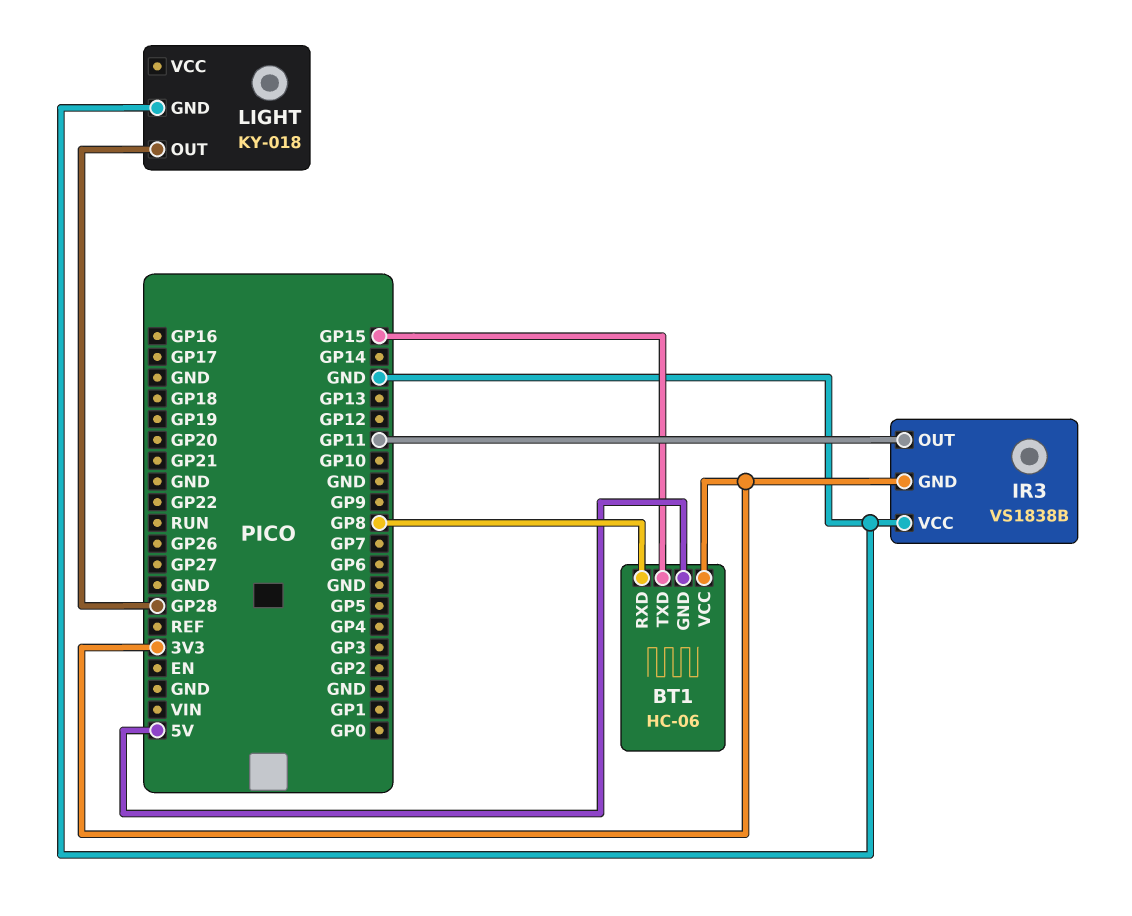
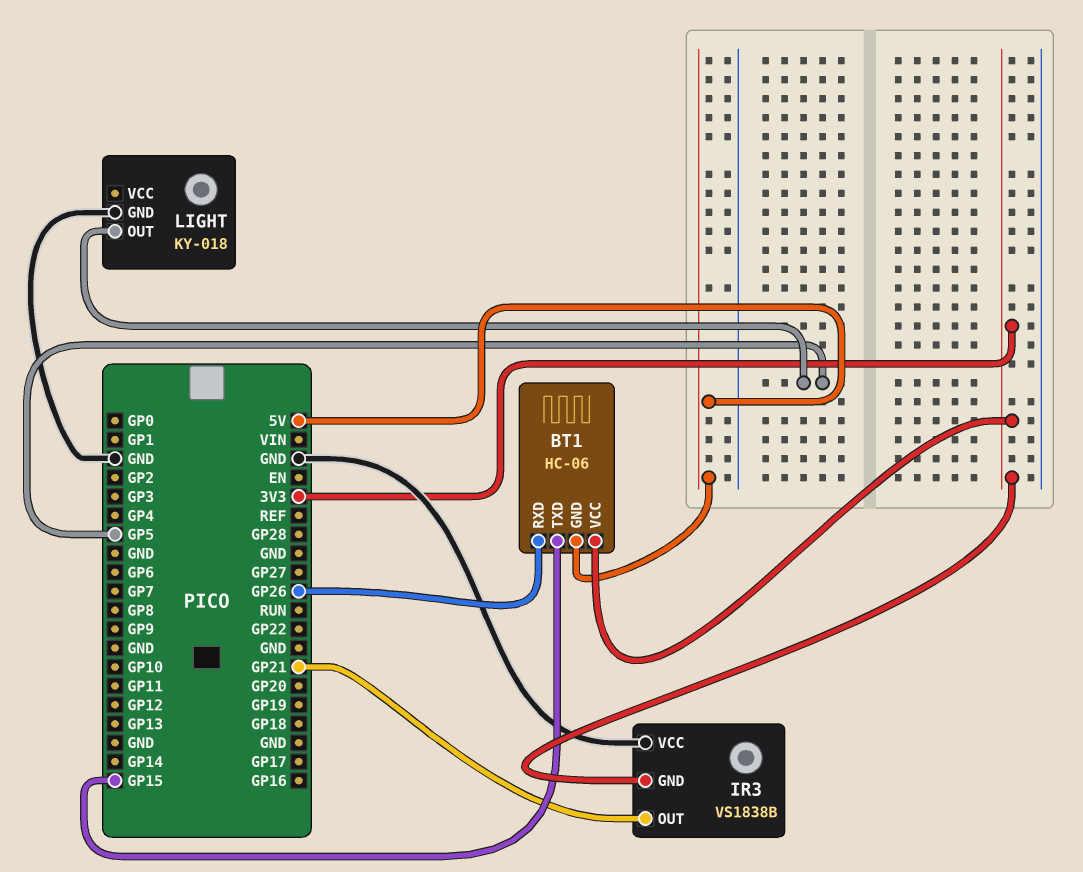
BT1 pin RXD: GP8 -> GP26
IR3 pin OUT: GP11 -> GP21
LIGHT pin OUT: GP28 -> GP5

